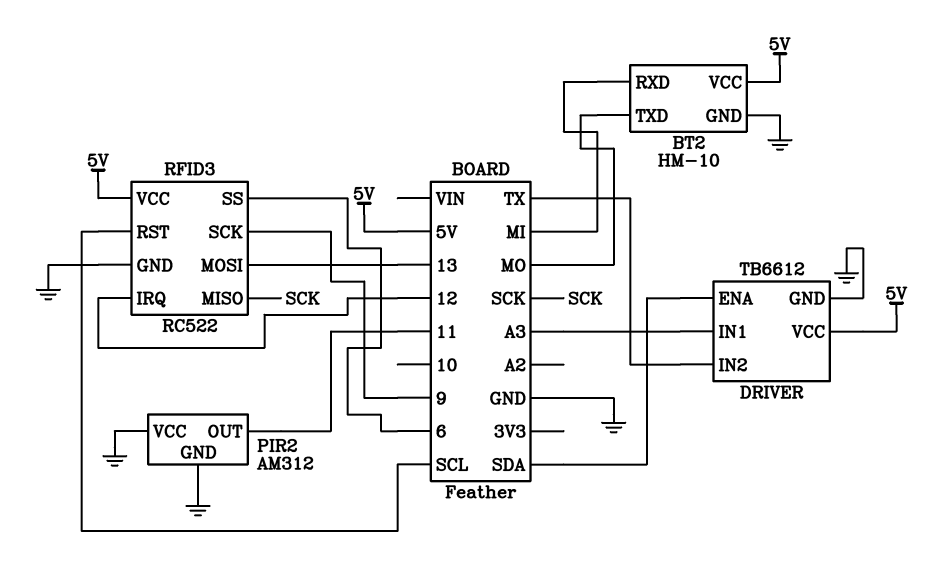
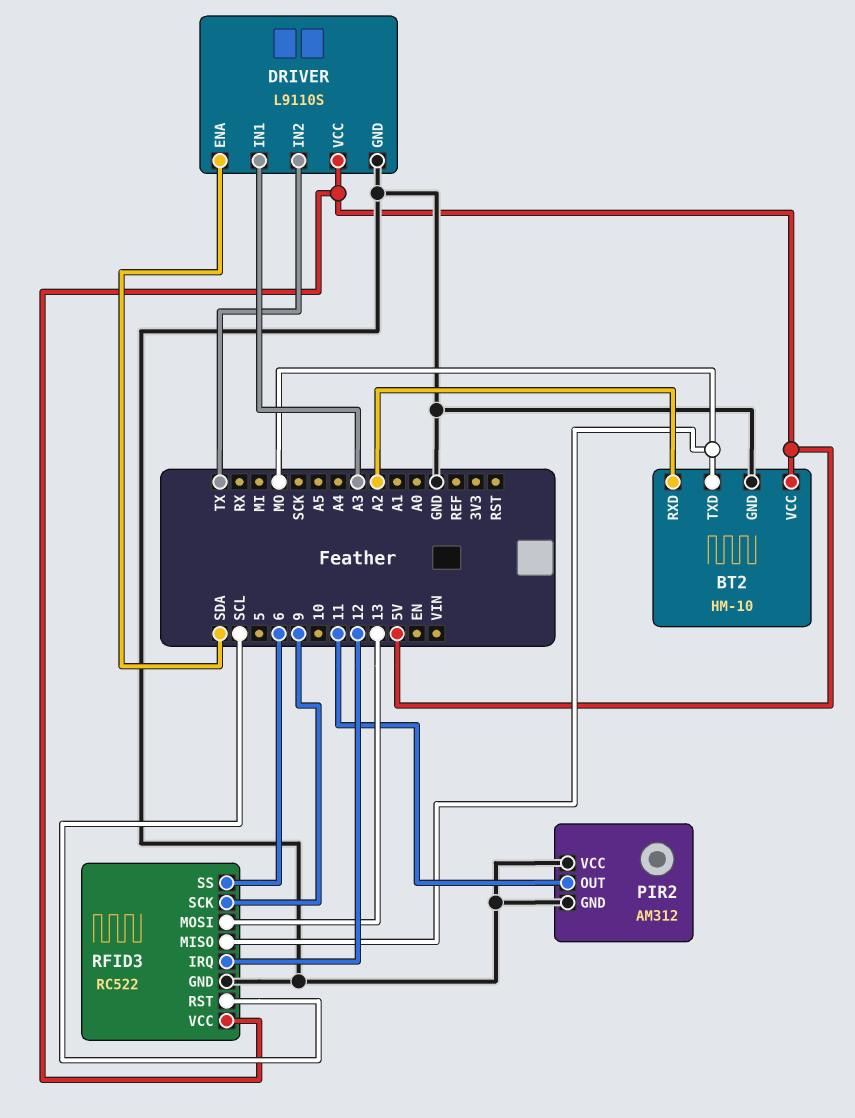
BT2 pin RXD: MI -> A2
DRIVER: TB6612 -> L9110S
RFID3 pin MISO: SCK -> MO

